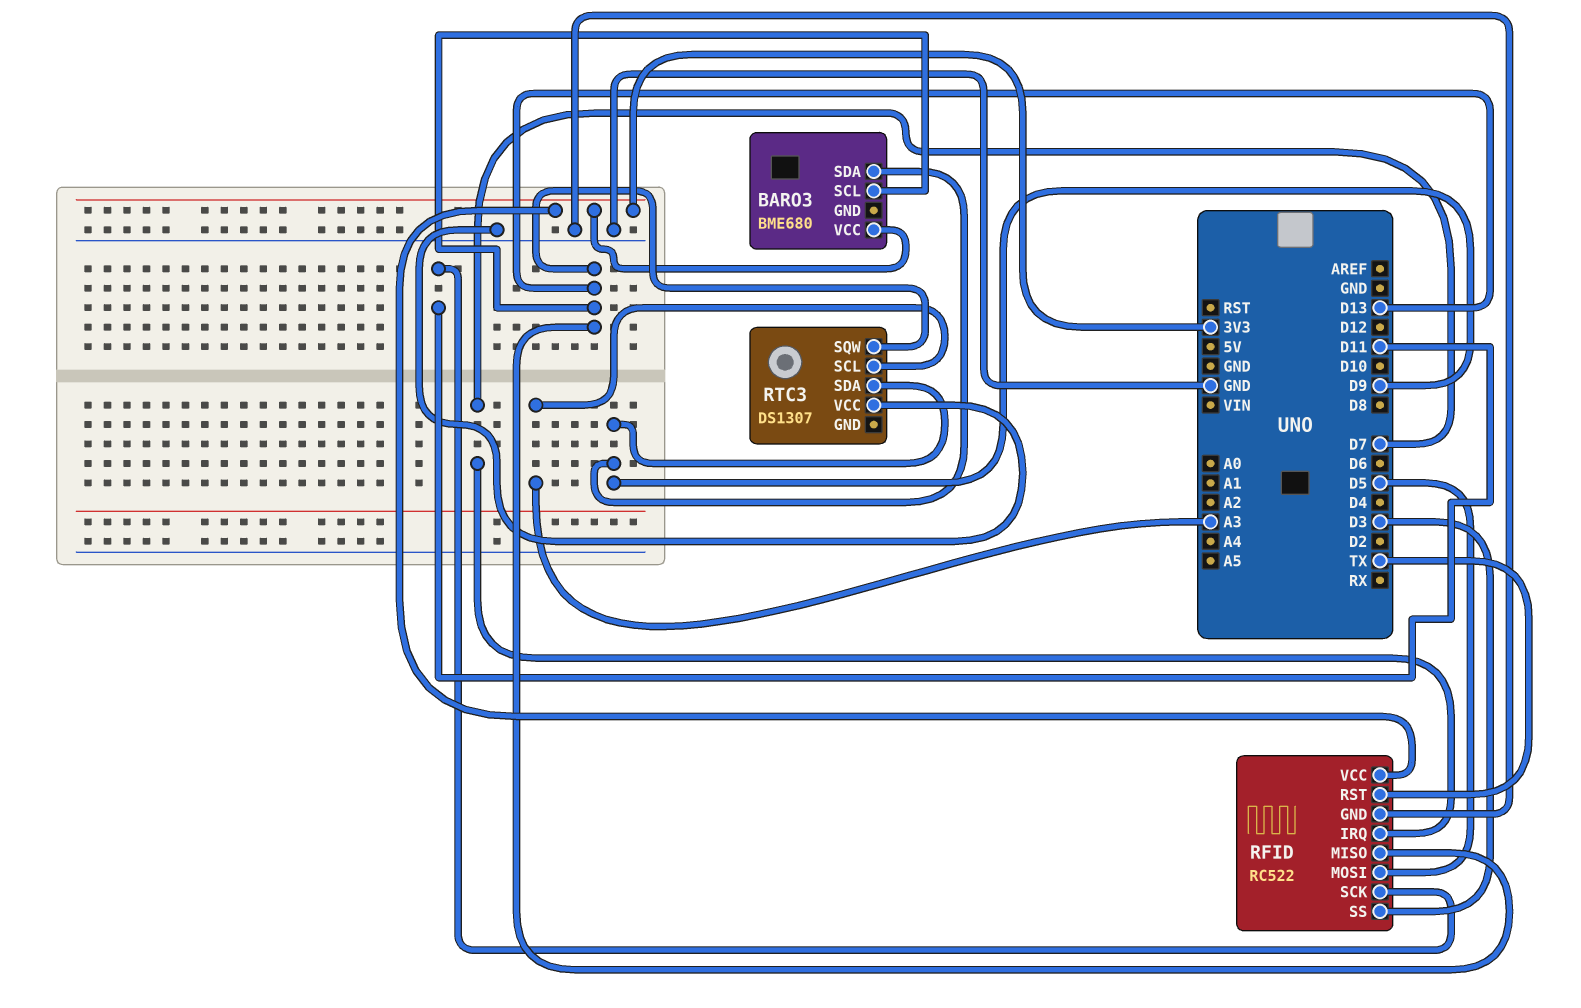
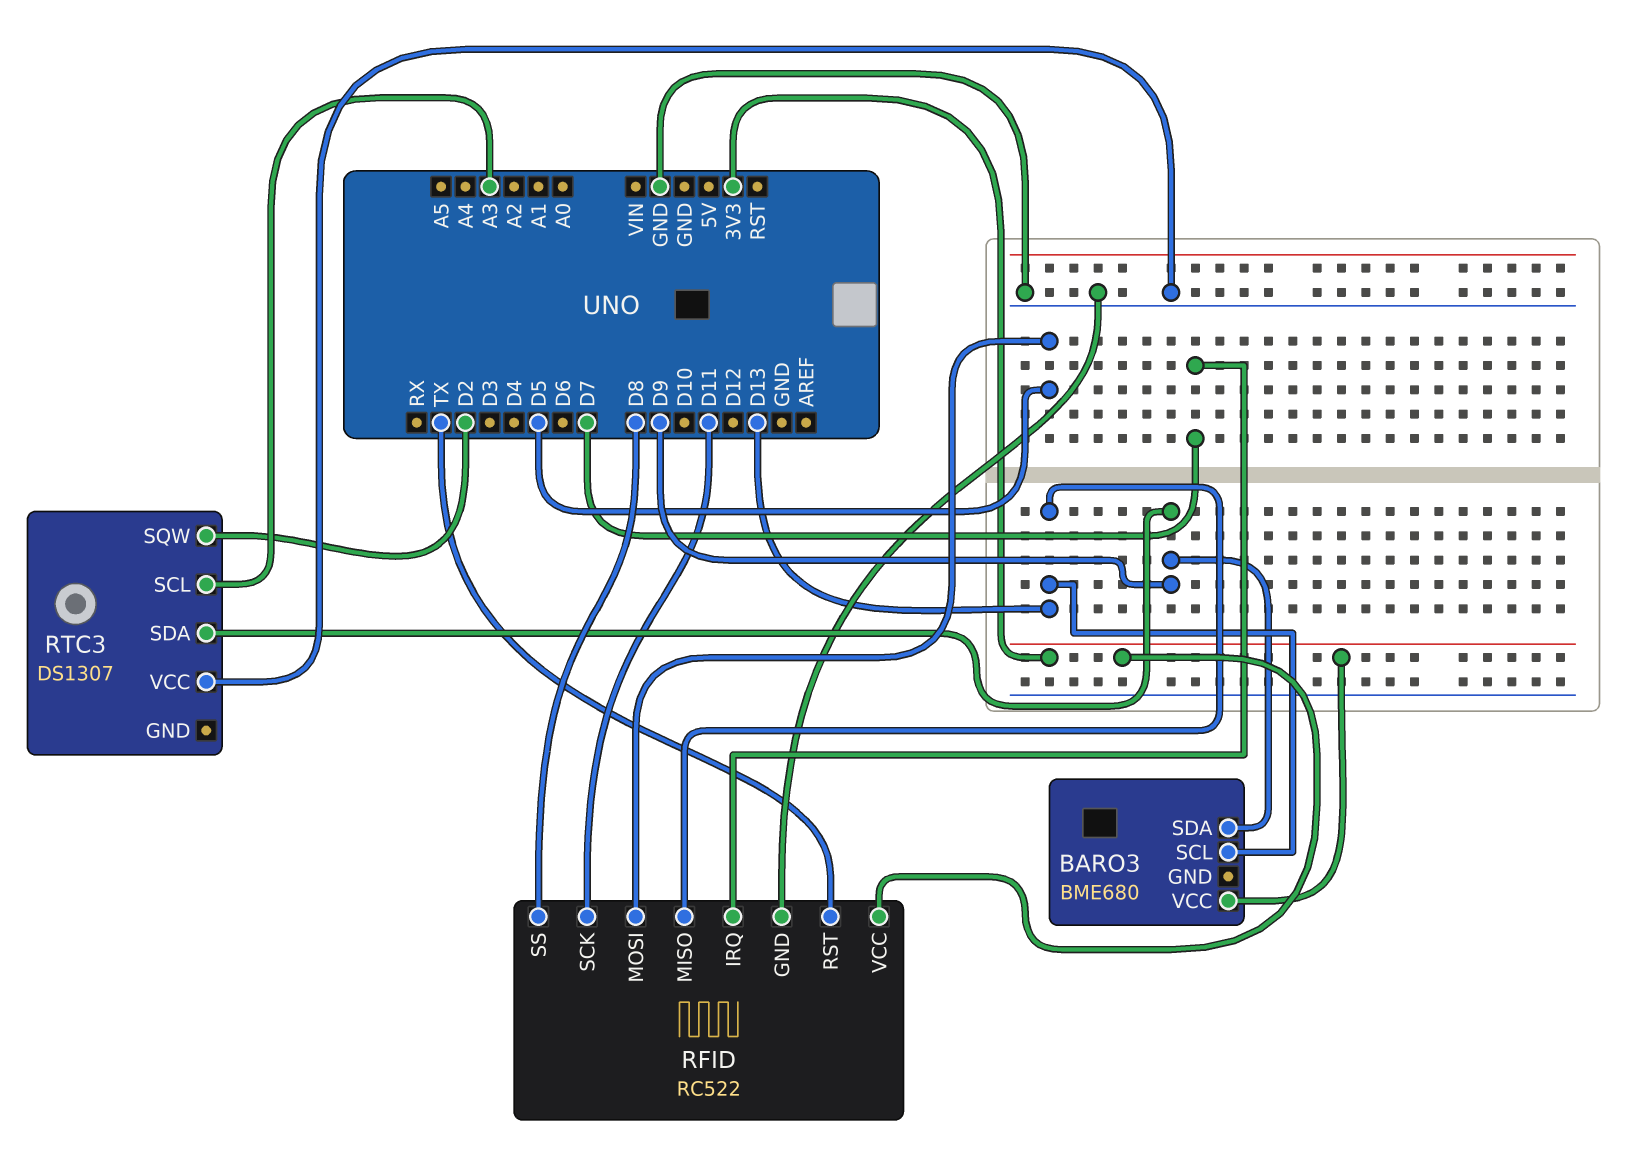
RFID pin SS: D3 -> D8
RTC3 pin SQW: D13 -> D2

